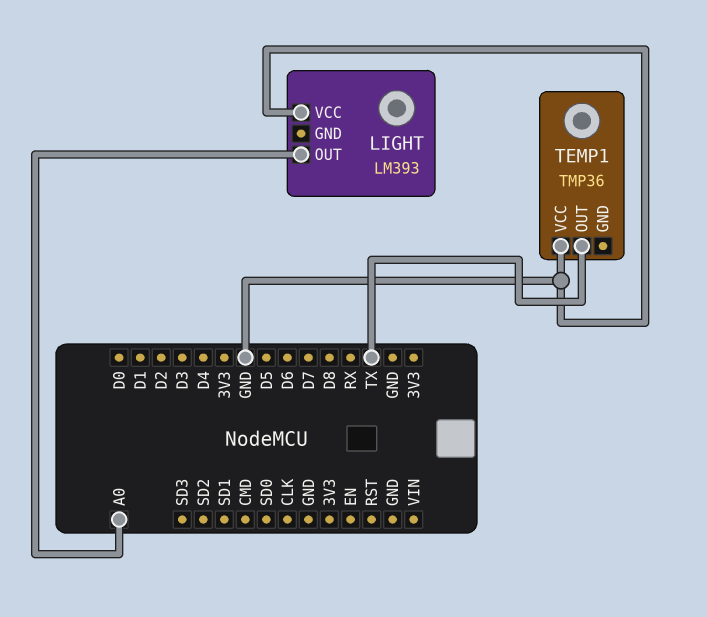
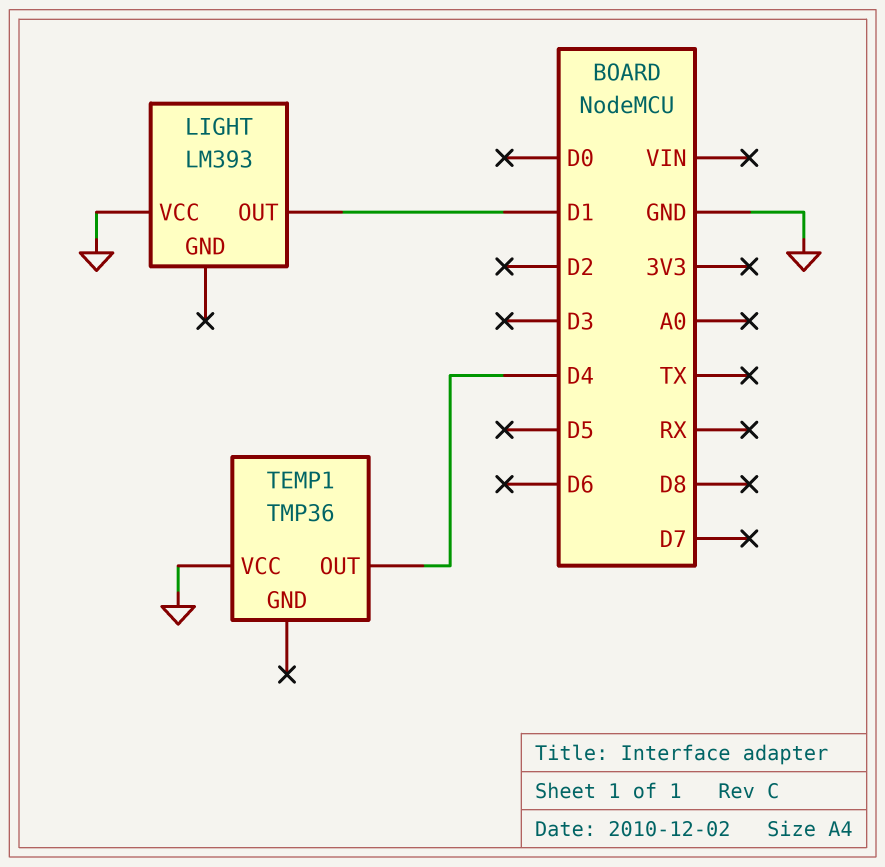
LIGHT pin OUT: A0 -> D1
TEMP1 pin OUT: TX -> D4

